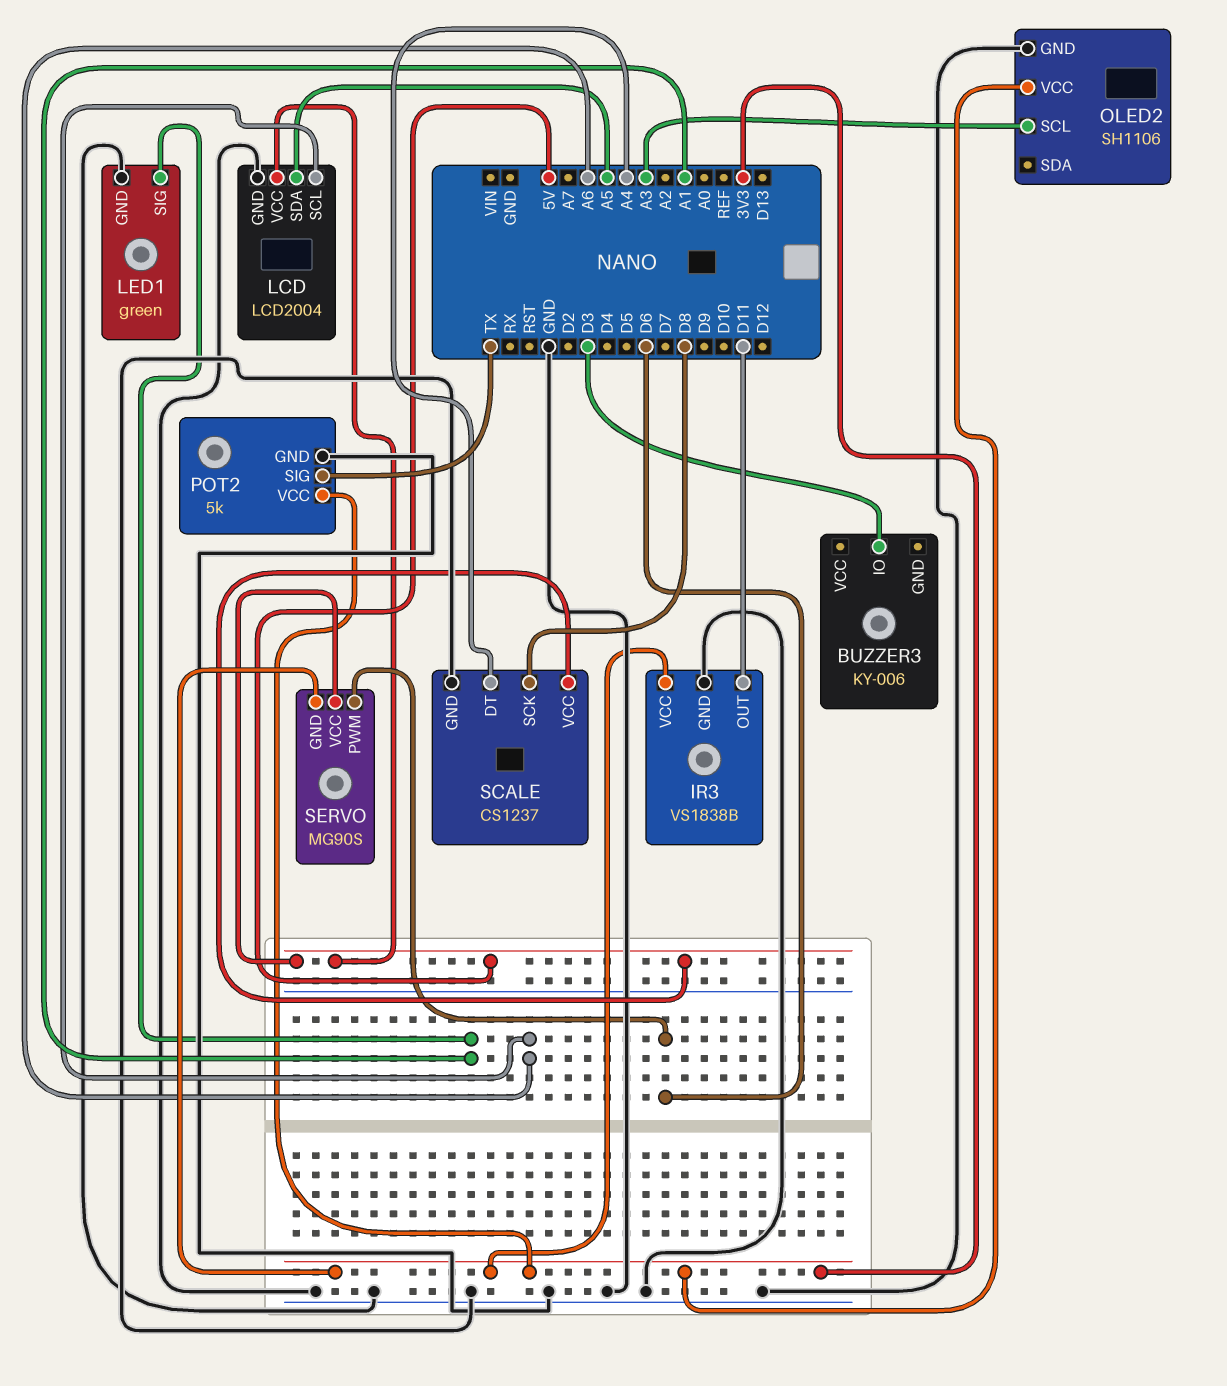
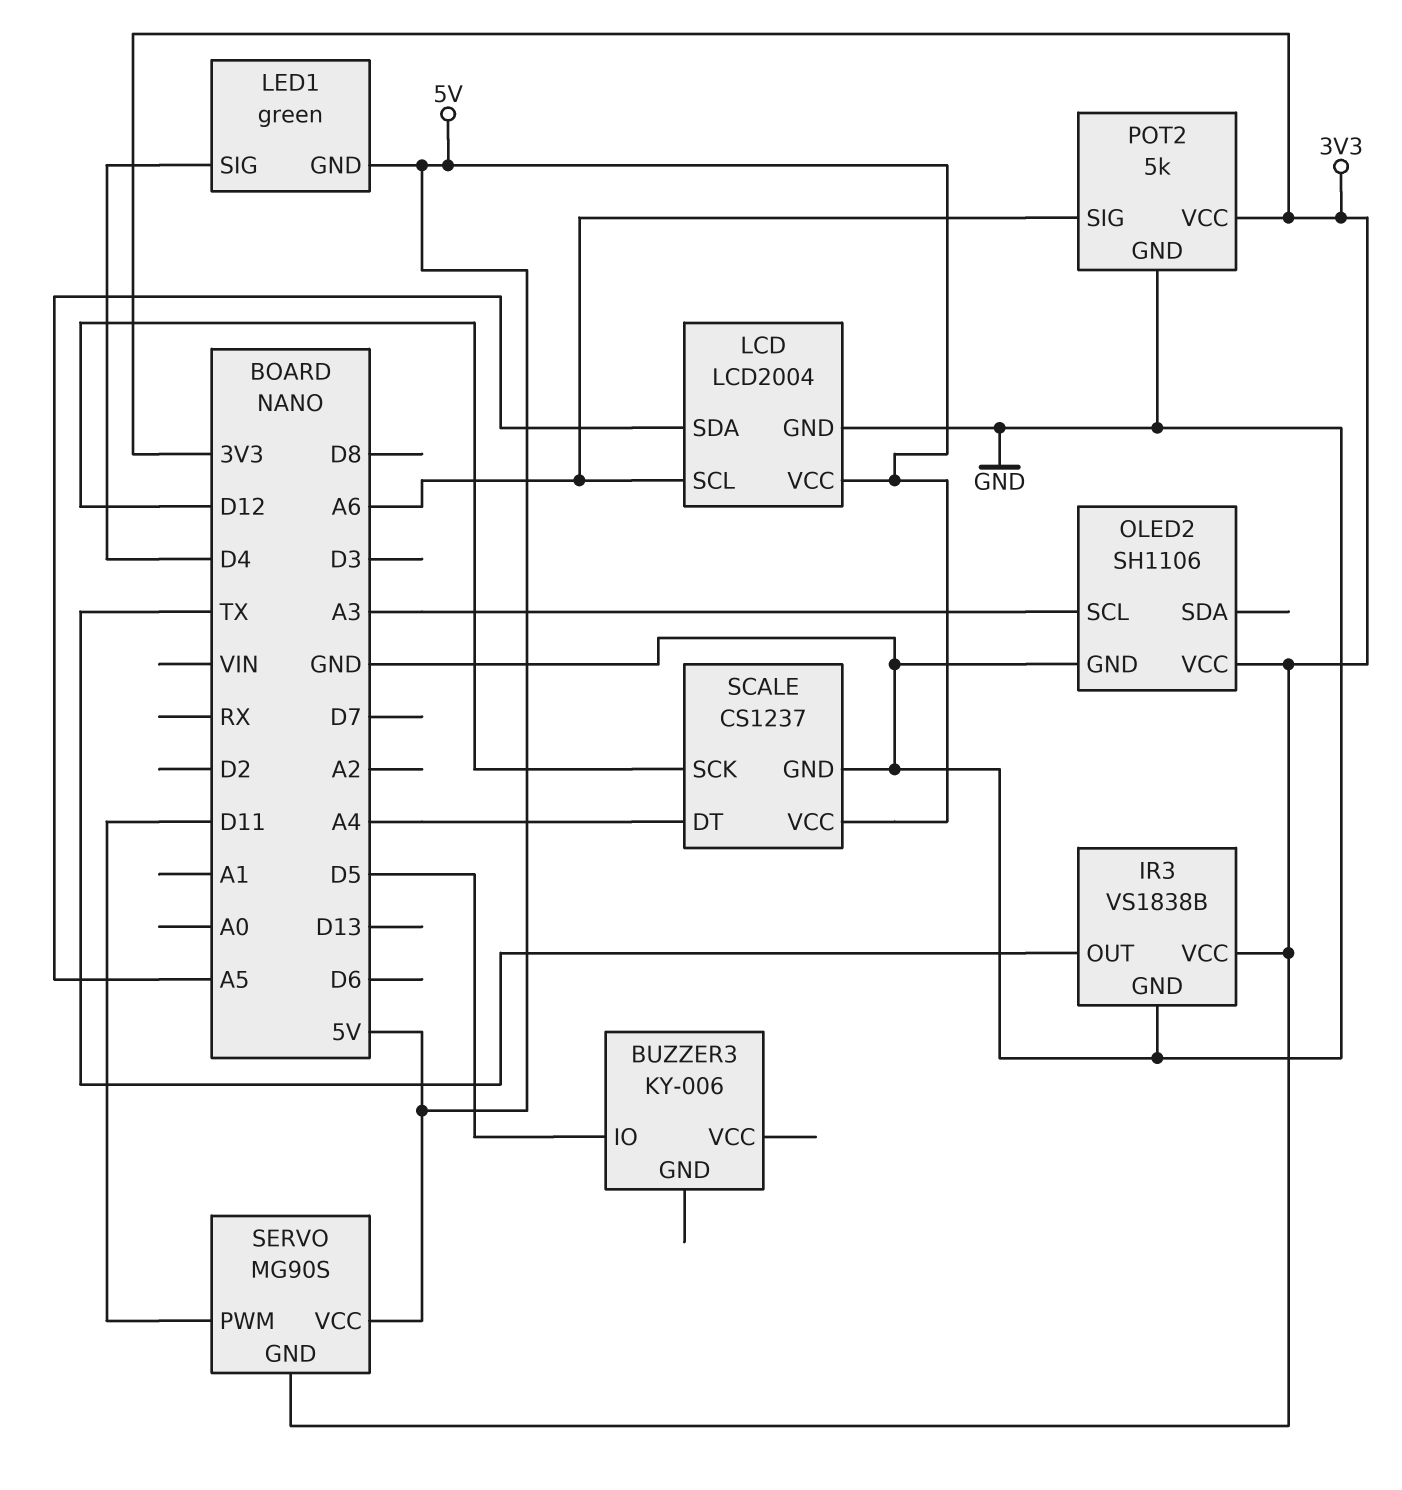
BUZZER3 pin IO: D3 -> D5
IR3 pin OUT: D11 -> TX
LED1 pin GND: GND -> 5V
LED1 pin SIG: A1 -> D4
POT2 pin SIG: TX -> A6
SCALE pin SCK: D8 -> D12
SERVO pin PWM: D6 -> D11

